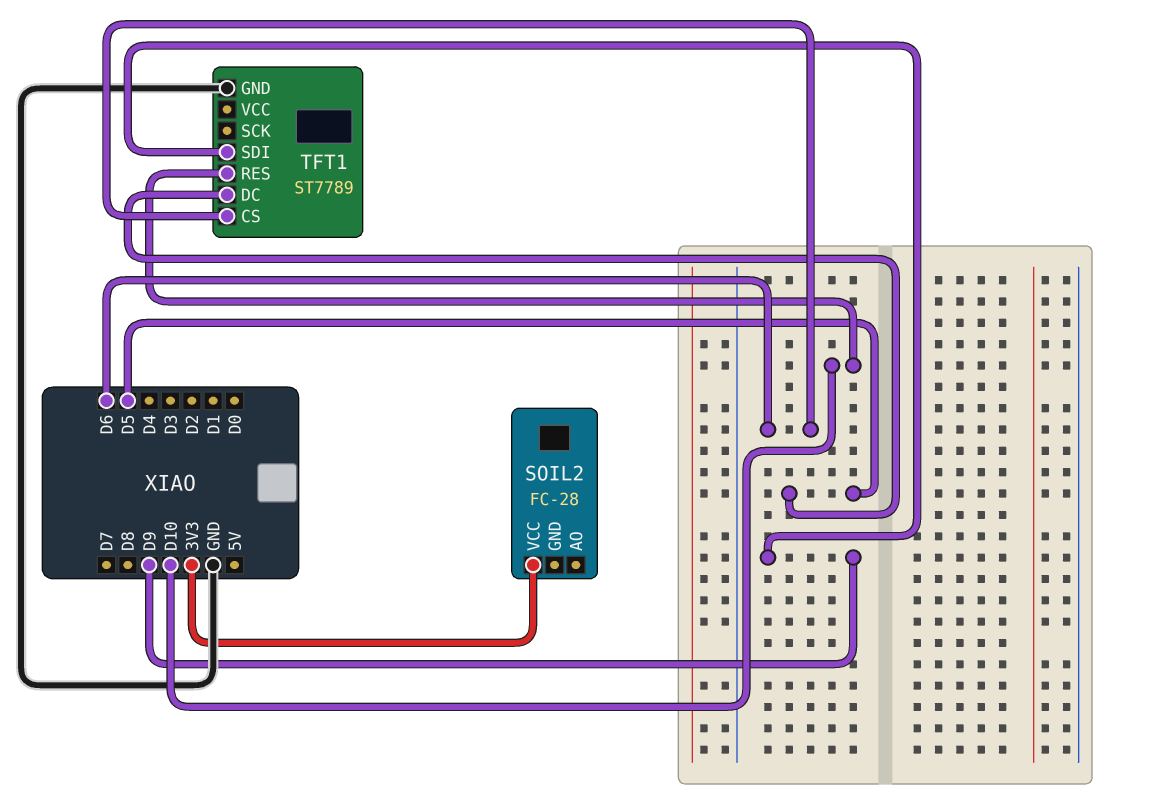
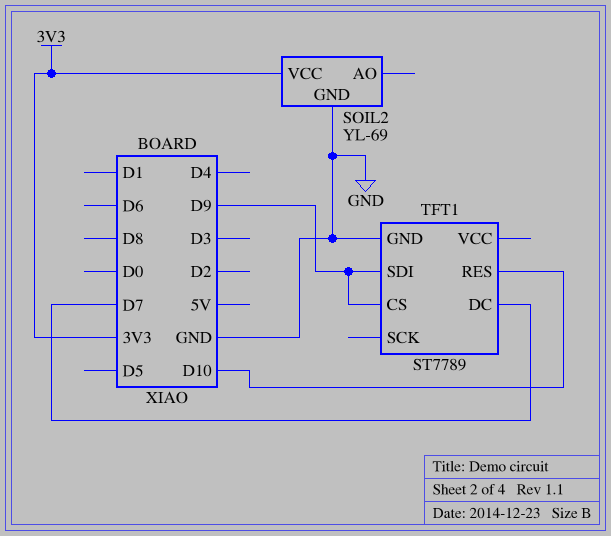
SOIL2: FC-28 -> YL-69
SOIL2 pin GND: none -> GND
TFT1 pin CS: D6 -> D9
TFT1 pin DC: D5 -> D7

